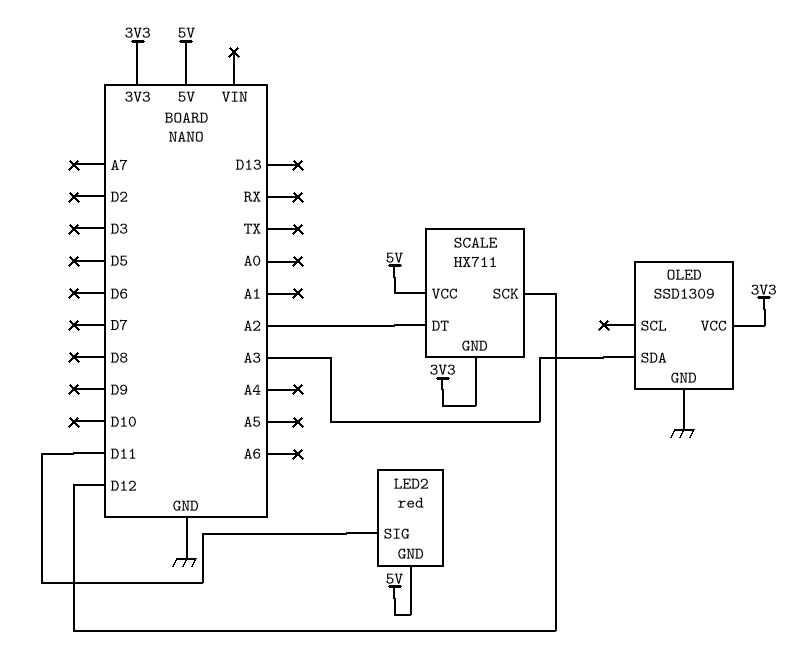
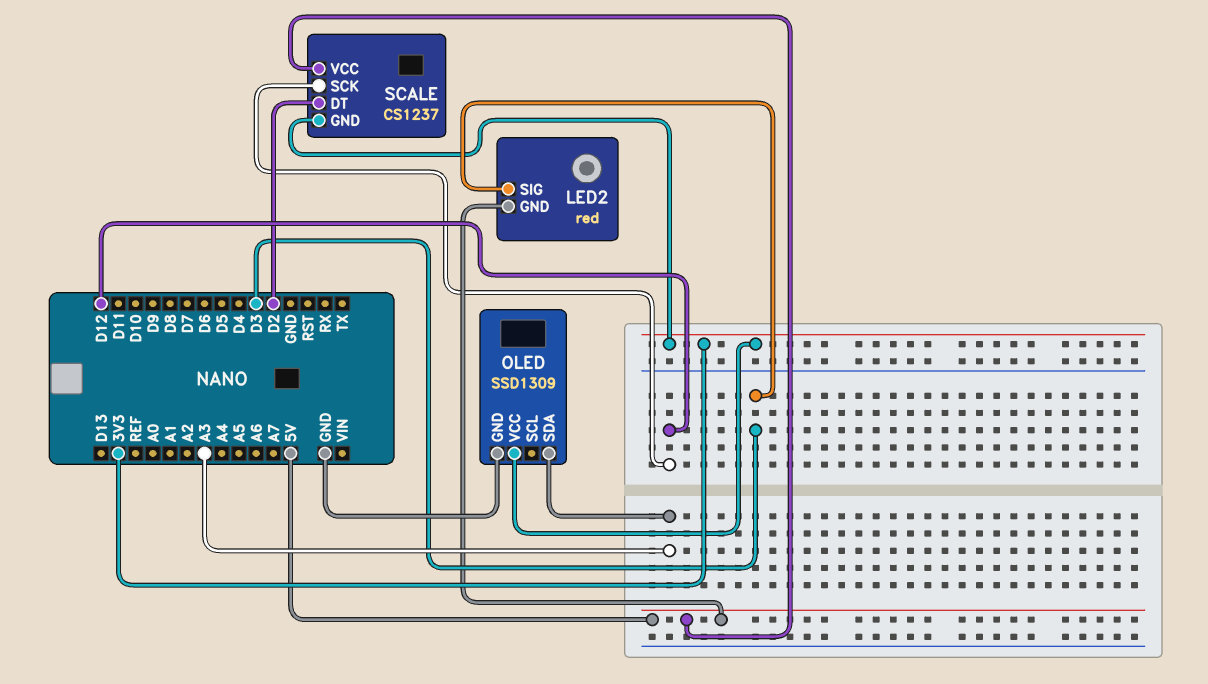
LED2 pin SIG: D11 -> D3
SCALE: HX711 -> CS1237
SCALE pin DT: A2 -> D2

